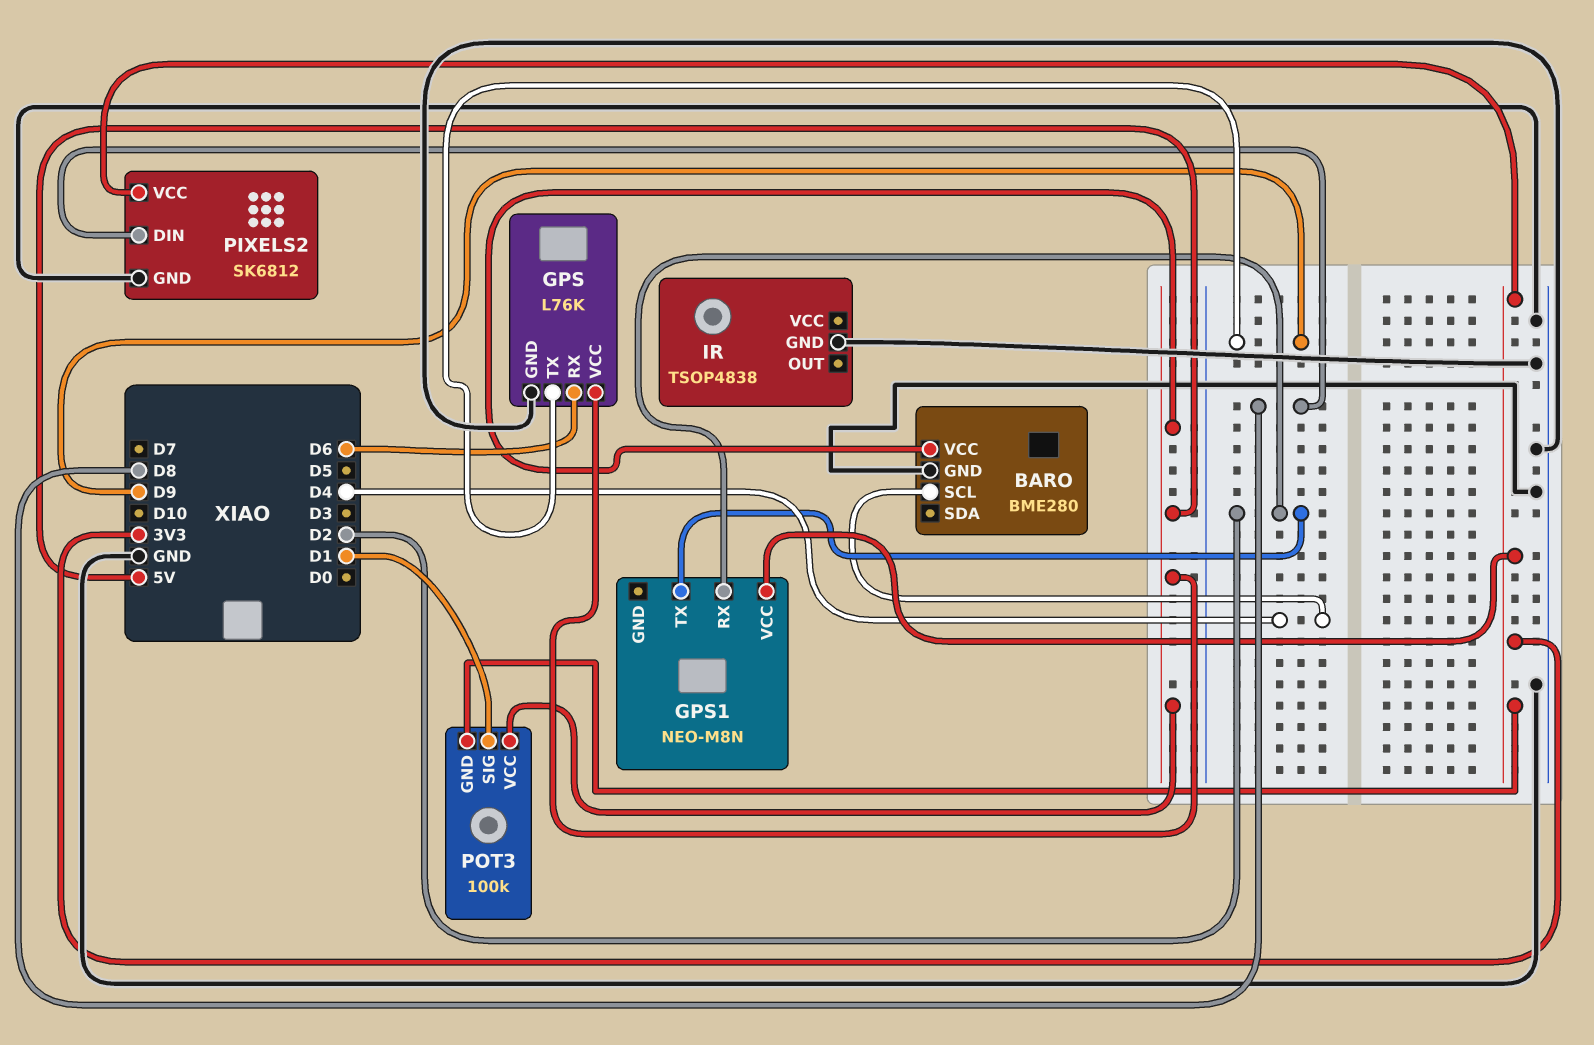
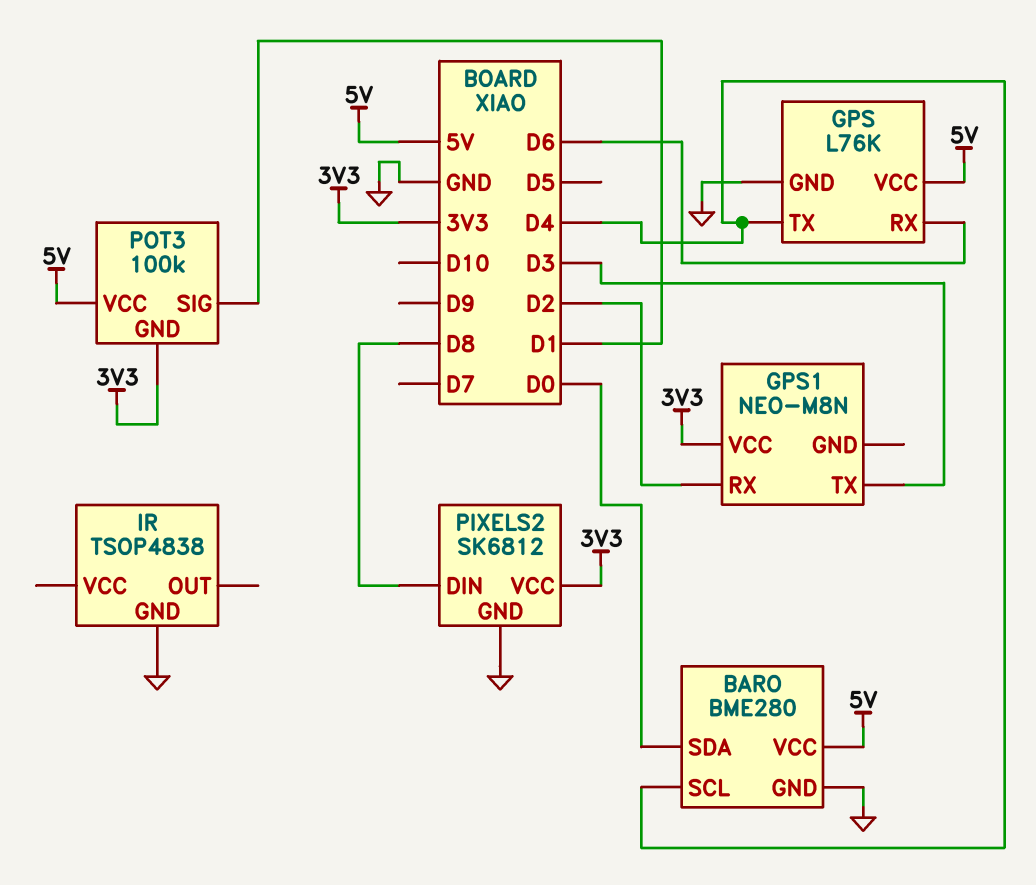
BARO pin SDA: none -> D0
GPS pin TX: D9 -> D4
GPS1 pin TX: D2 -> D3

